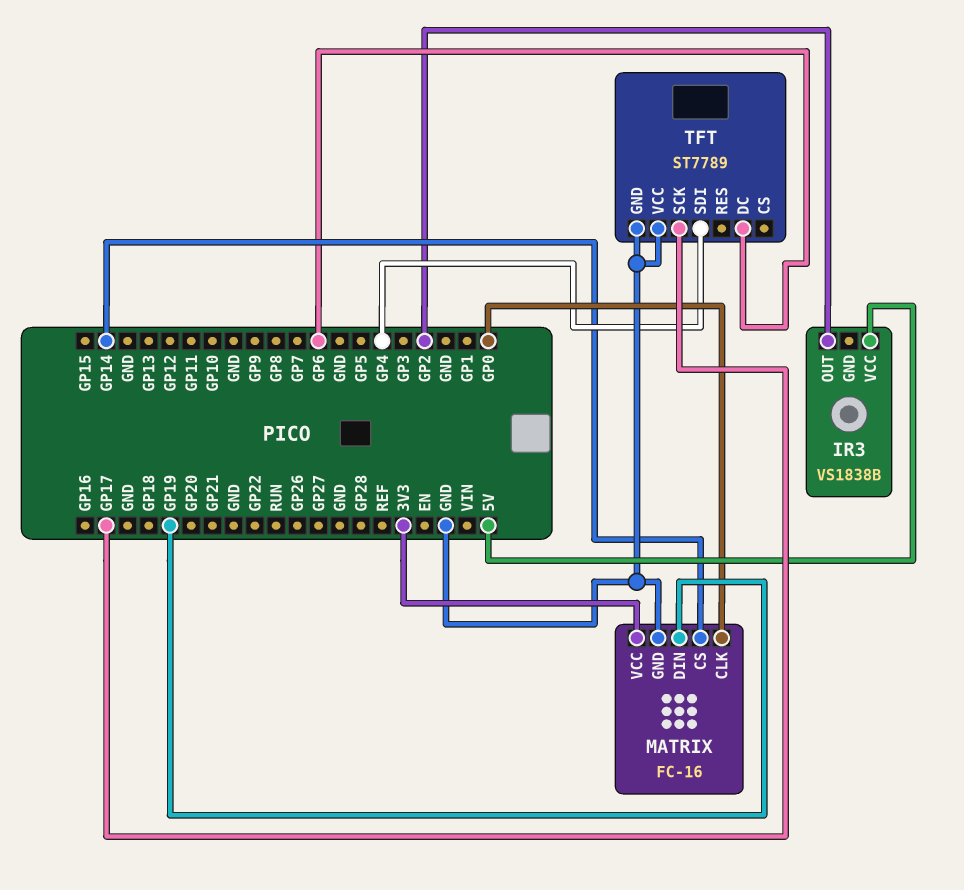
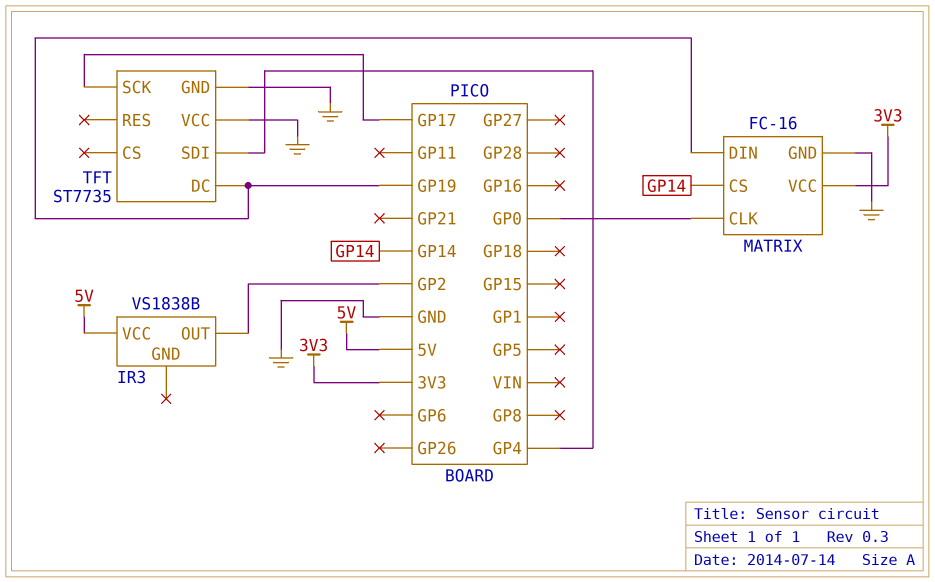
TFT: ST7789 -> ST7735
TFT pin DC: GP6 -> GP19

